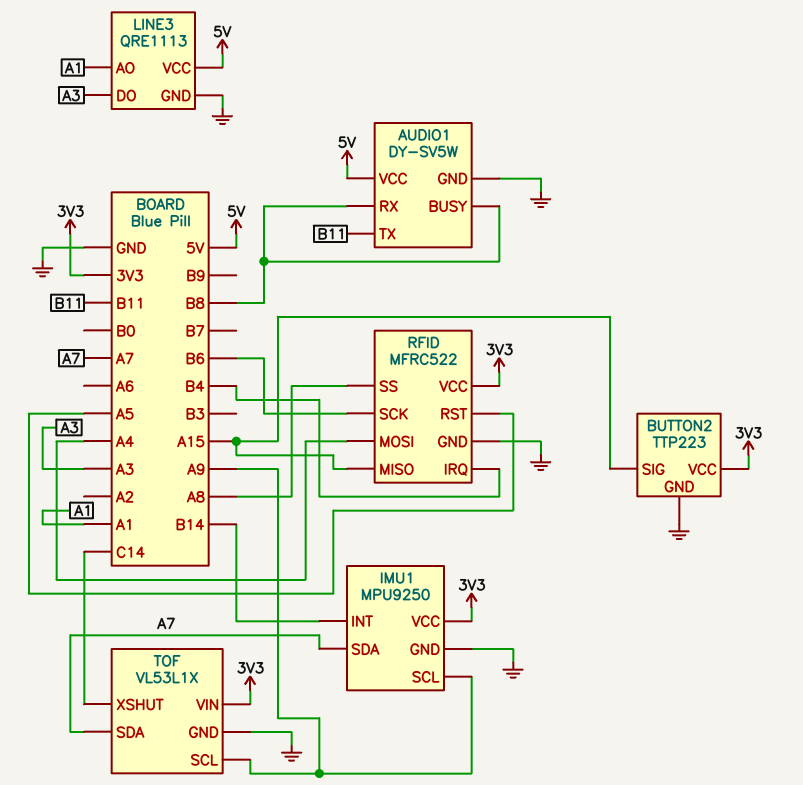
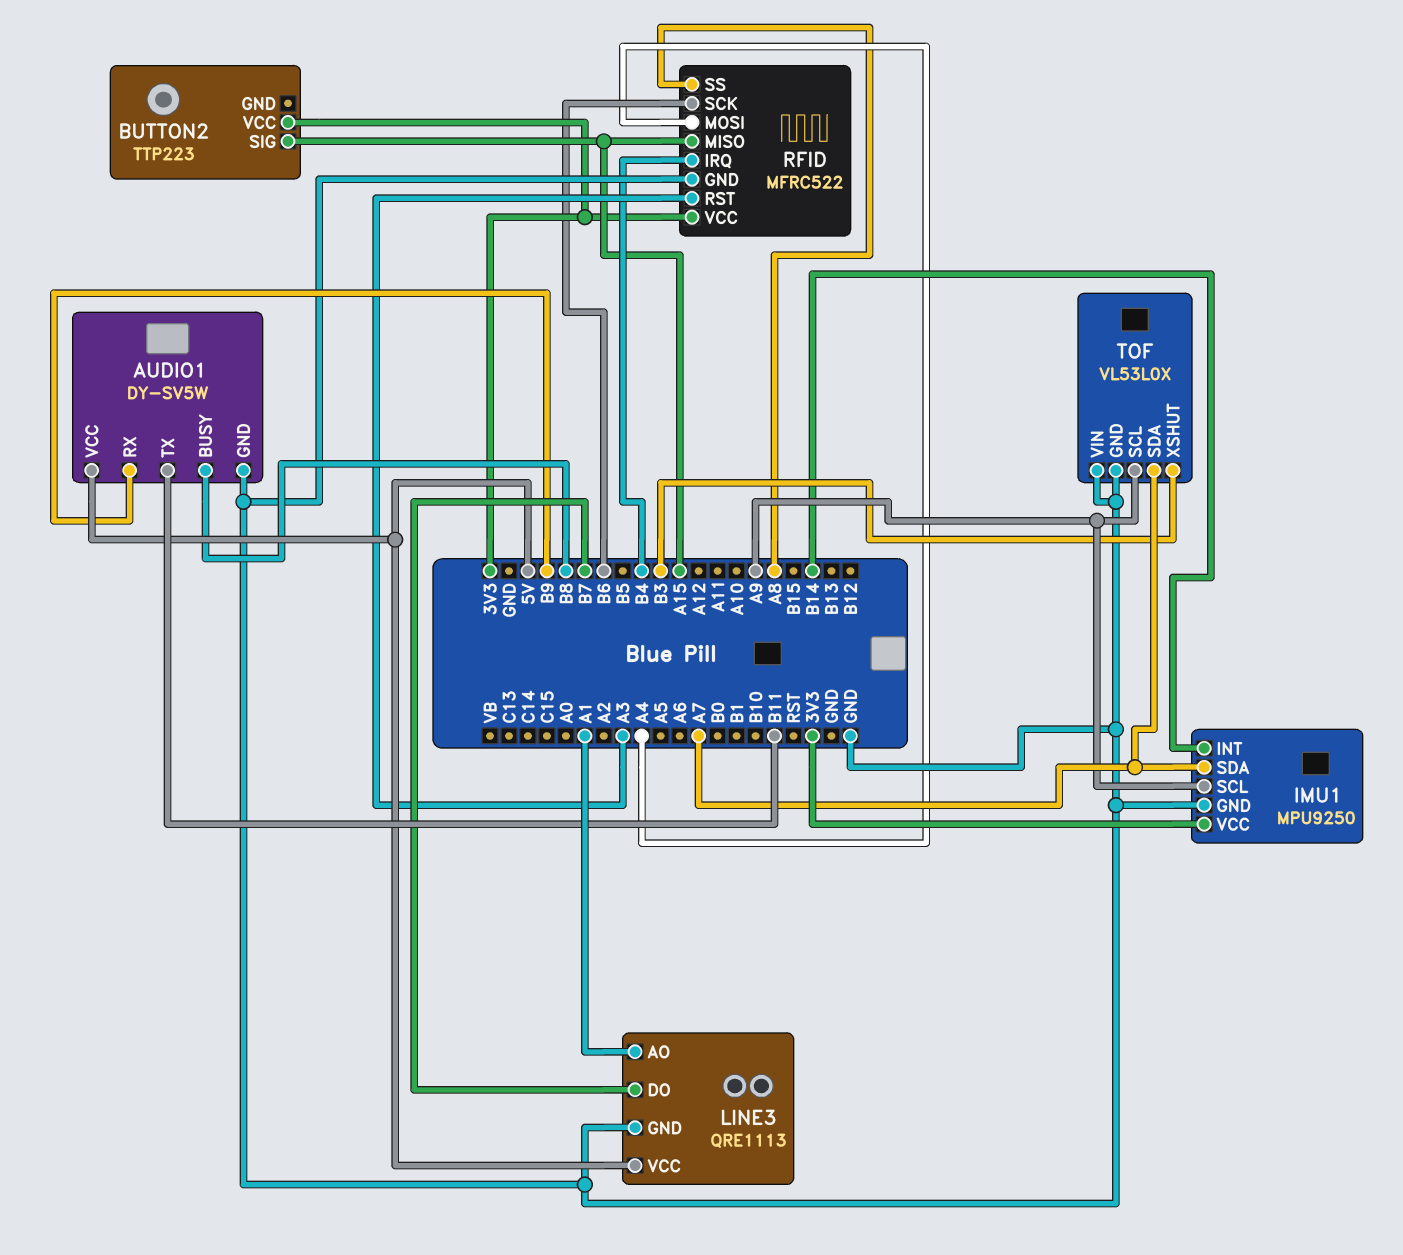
AUDIO1 pin RX: B8 -> B9
BUTTON2 pin GND: GND -> none
LINE3 pin DO: A3 -> B7
RFID pin RST: A5 -> A3
TOF: VL53L1X -> VL53L0X
TOF pin VIN: 3V3 -> GND
TOF pin XSHUT: C14 -> B3

